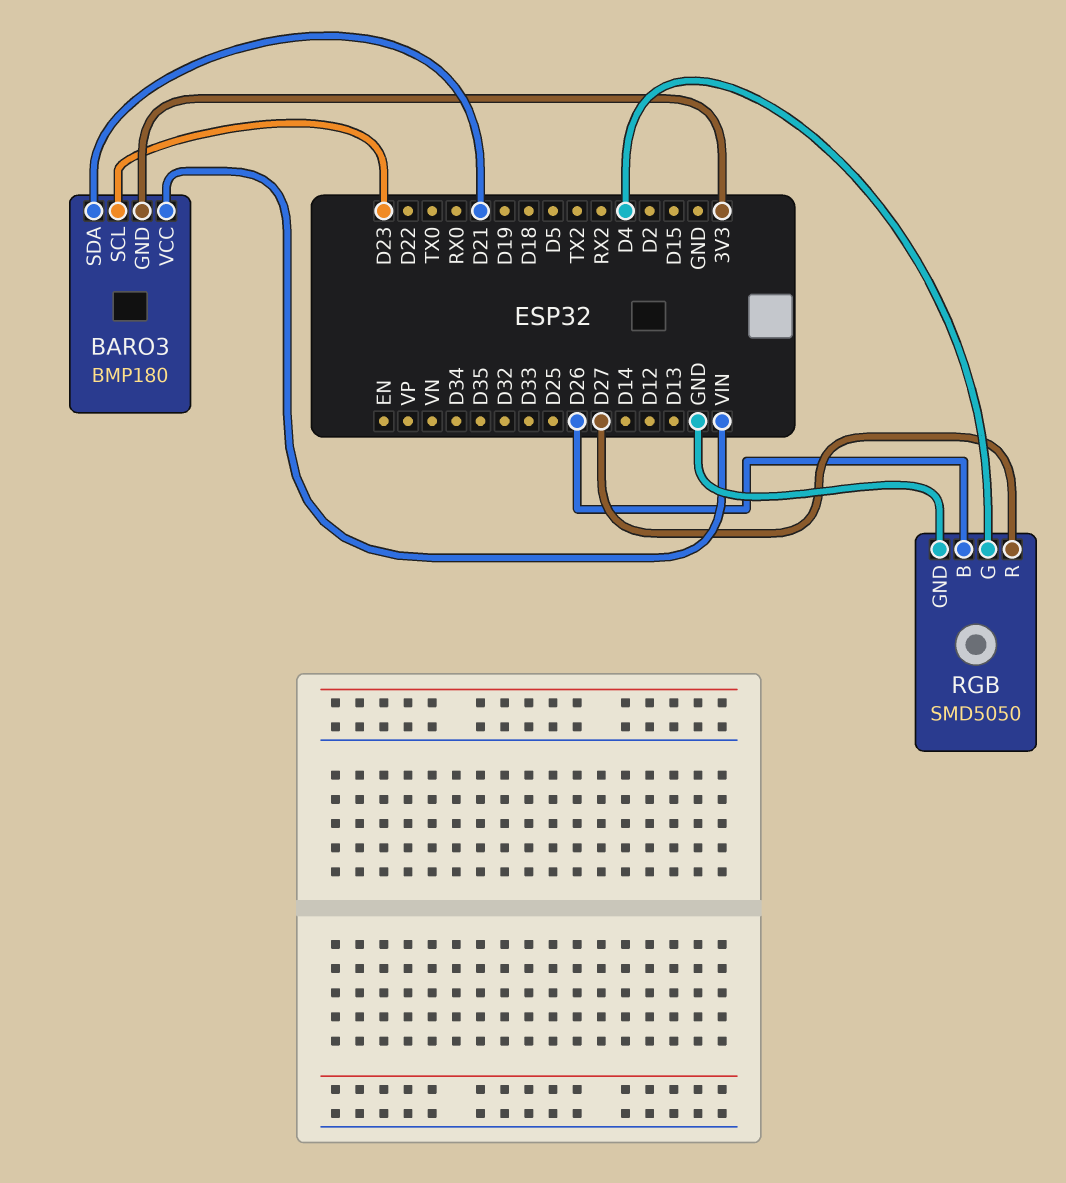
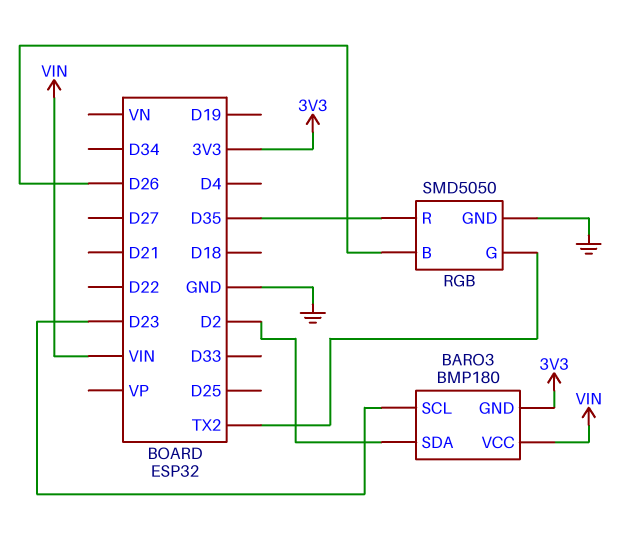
BARO3 pin SDA: D21 -> D2
RGB pin G: D4 -> TX2
RGB pin R: D27 -> D35

